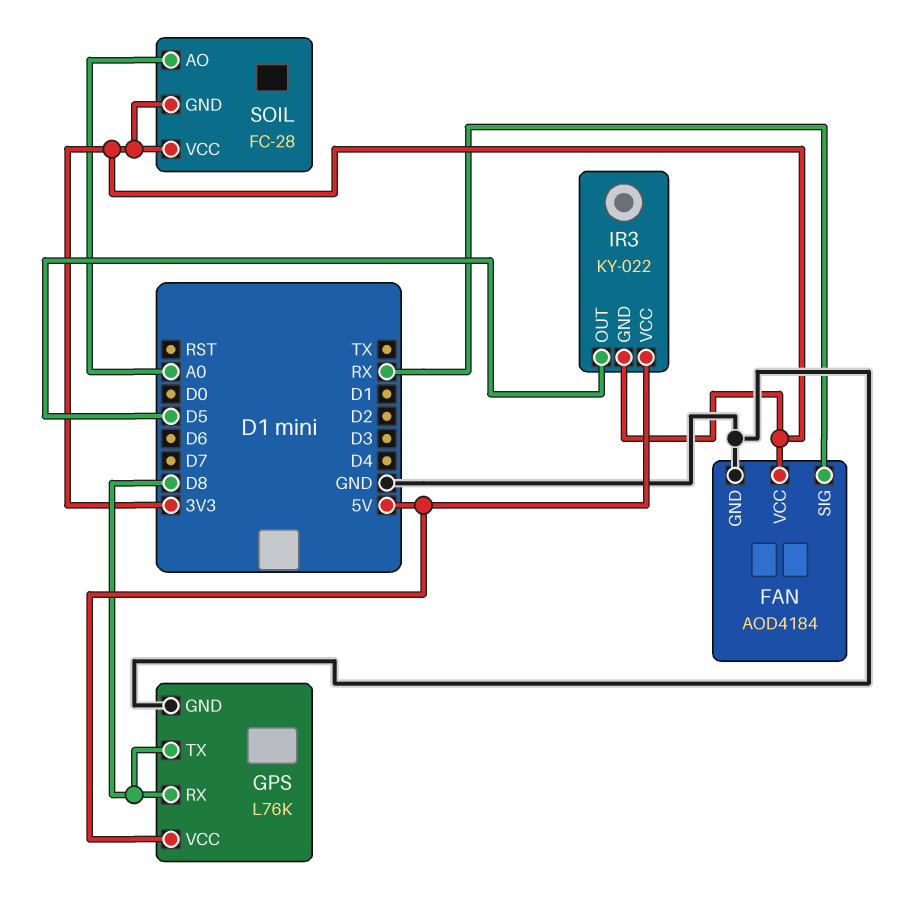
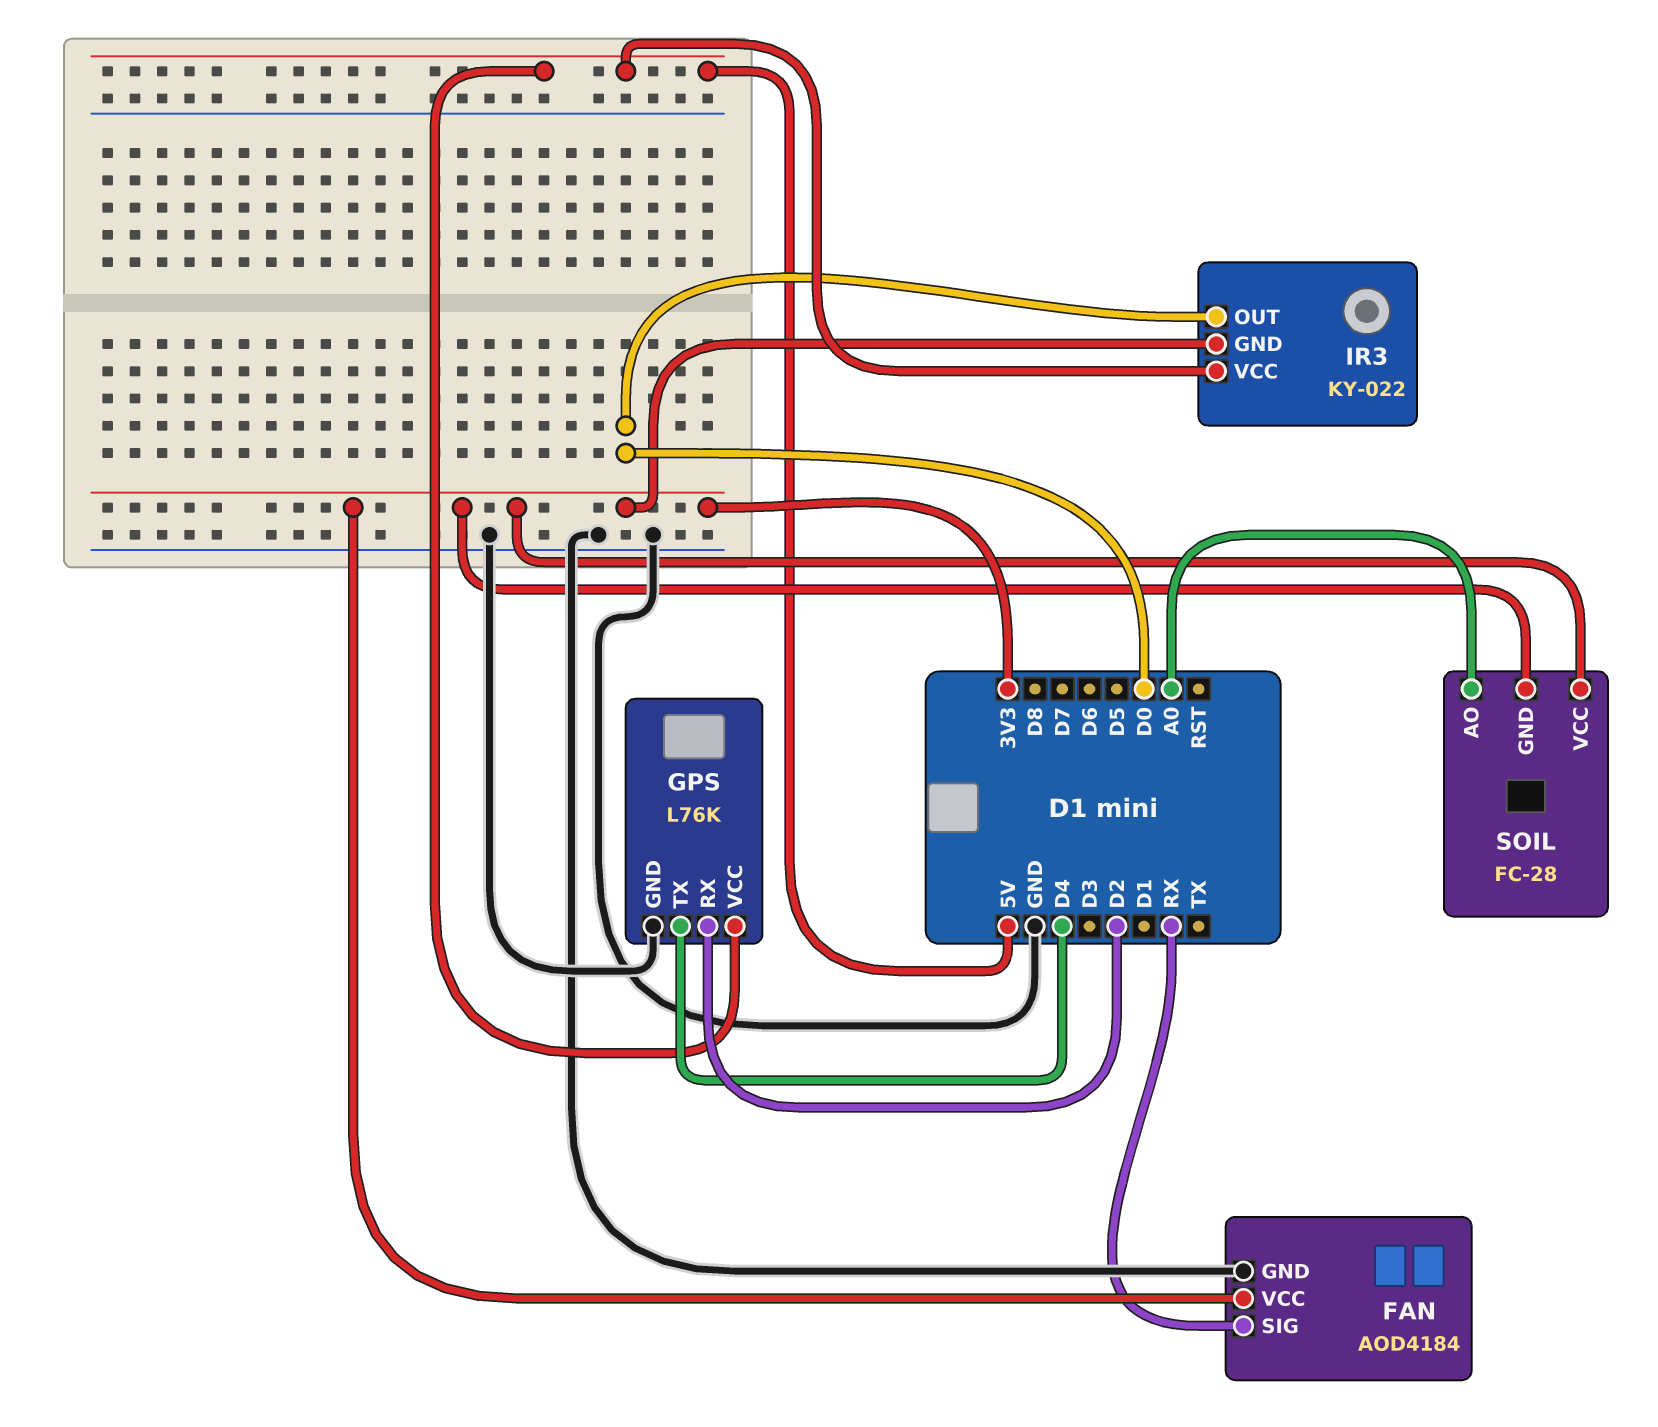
GPS pin RX: D8 -> D2
GPS pin TX: D8 -> D4
IR3 pin OUT: D5 -> D0

